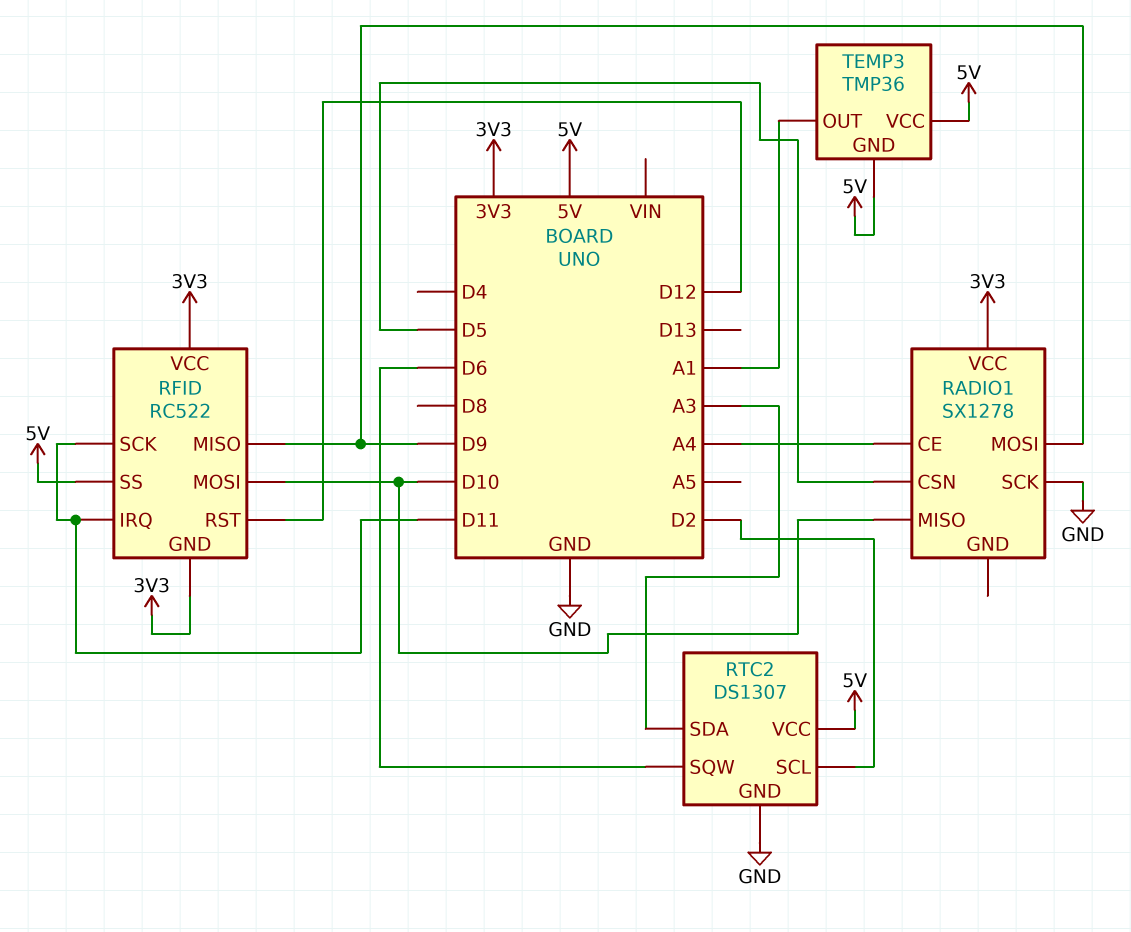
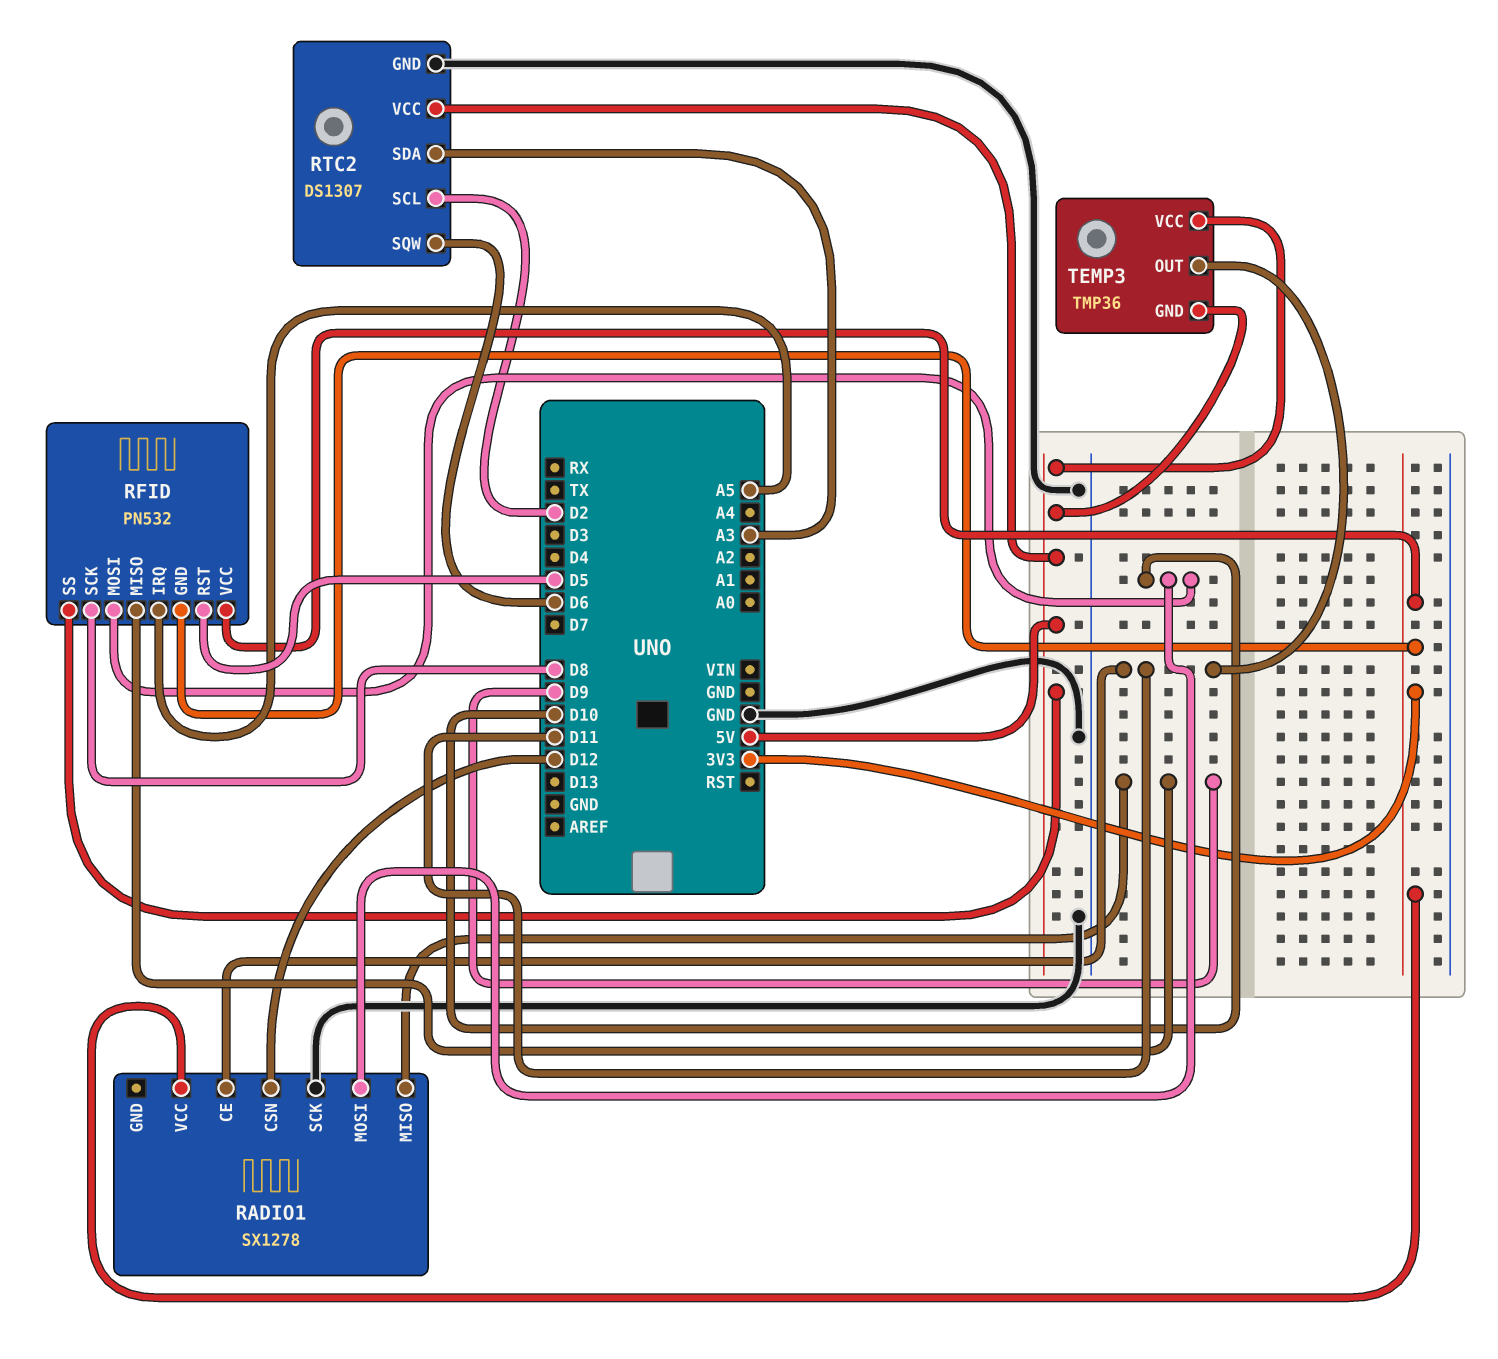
RADIO1 pin CE: A4 -> D11
RADIO1 pin CSN: D5 -> D12
RADIO1 pin MISO: D10 -> D9
RADIO1 pin MOSI: D9 -> D10
RFID: RC522 -> PN532
RFID pin IRQ: D11 -> A5
RFID pin RST: D12 -> D5
RFID pin SCK: D11 -> D8
TEMP3 pin OUT: A1 -> D11

